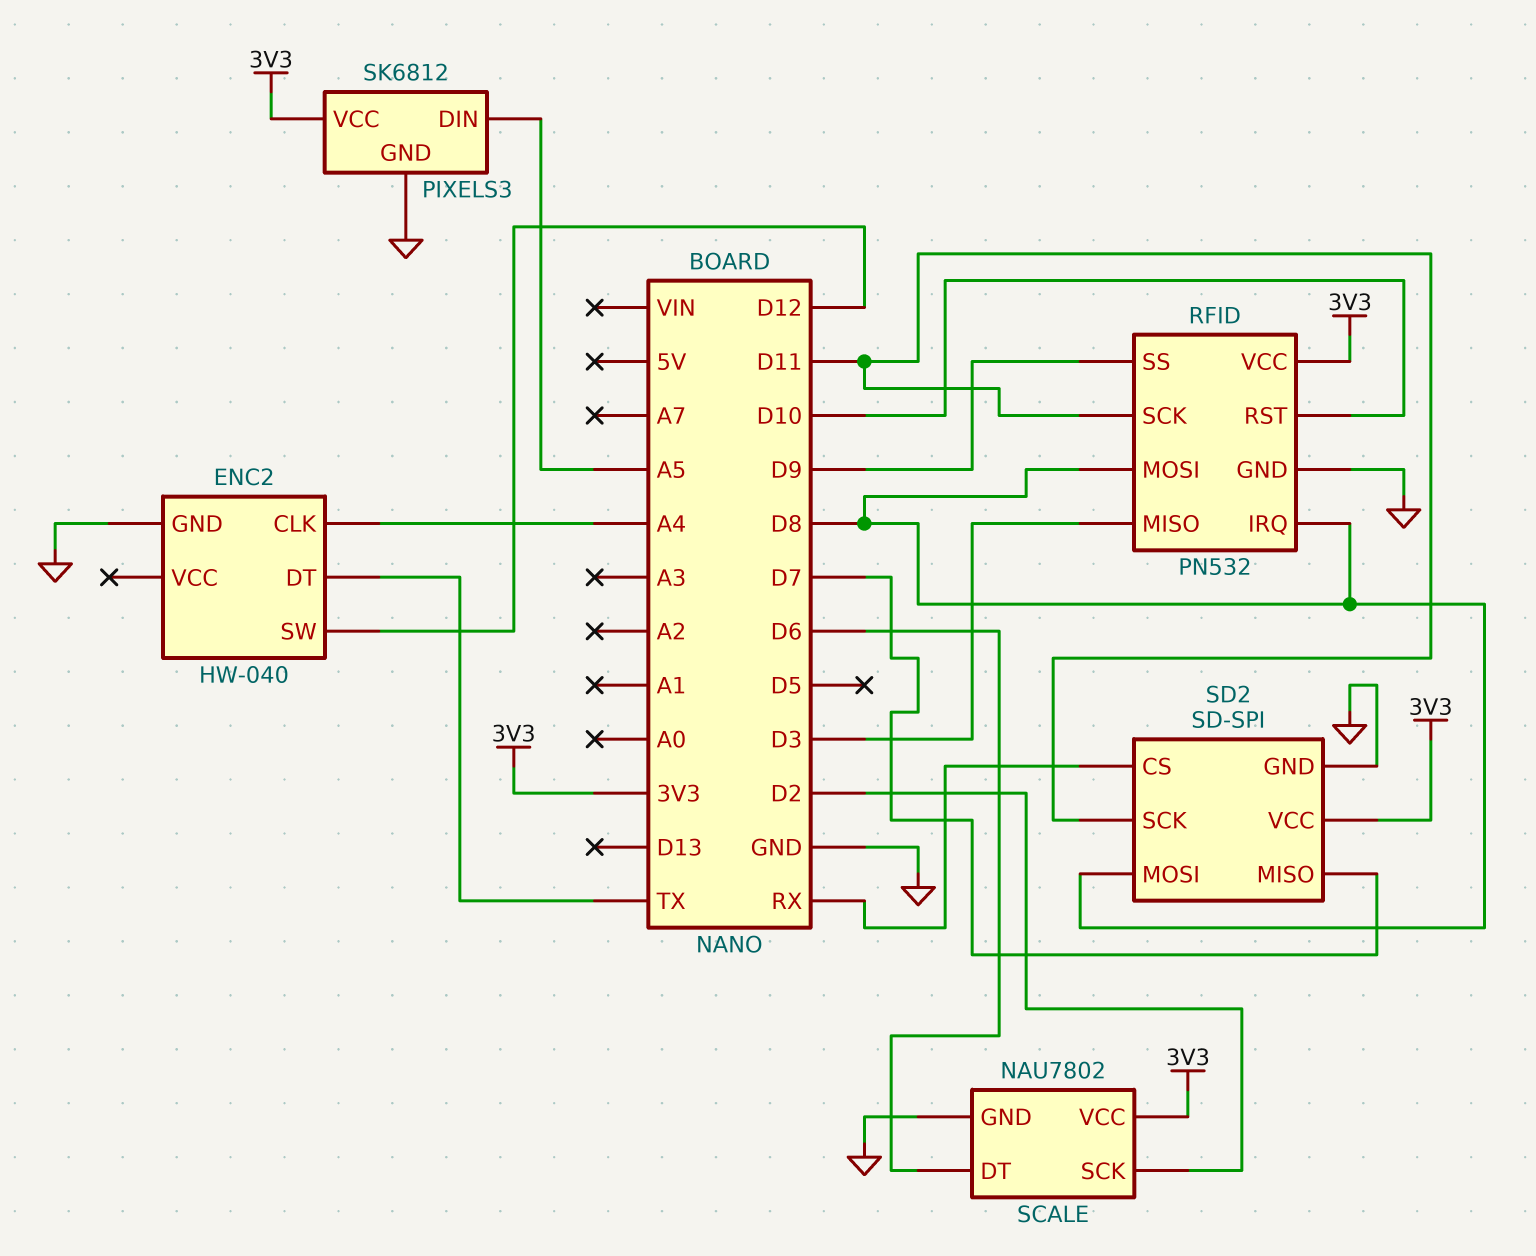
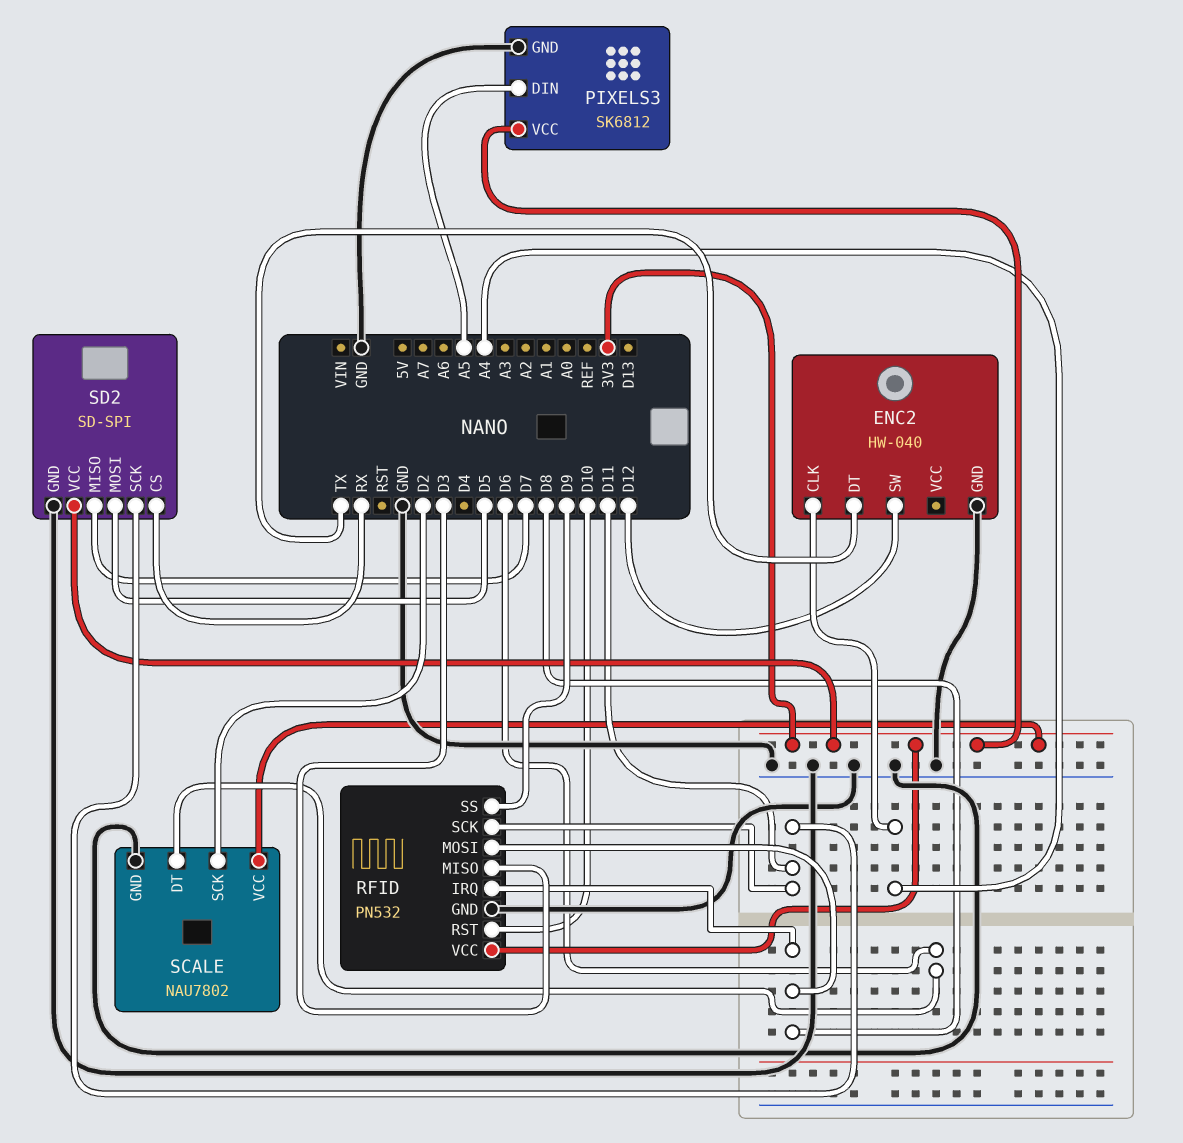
SD2 pin MOSI: D8 -> D5

